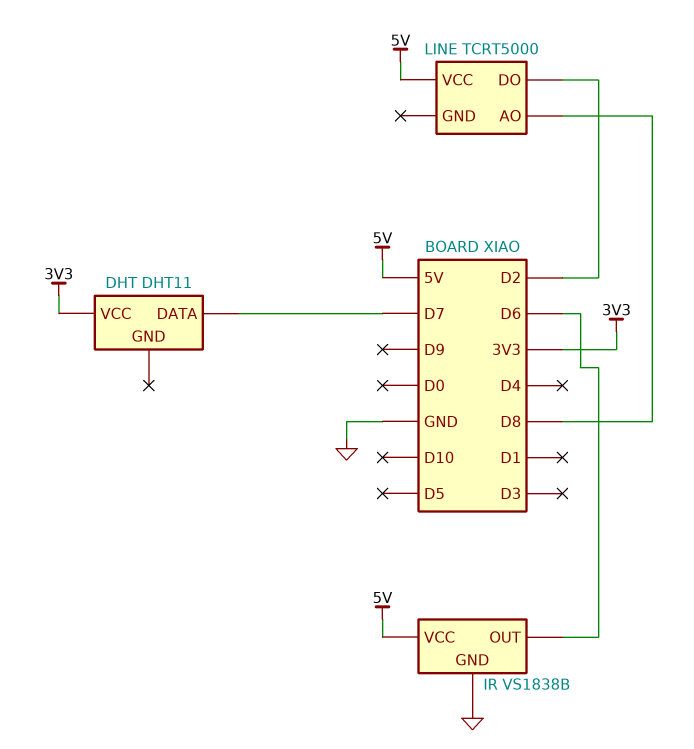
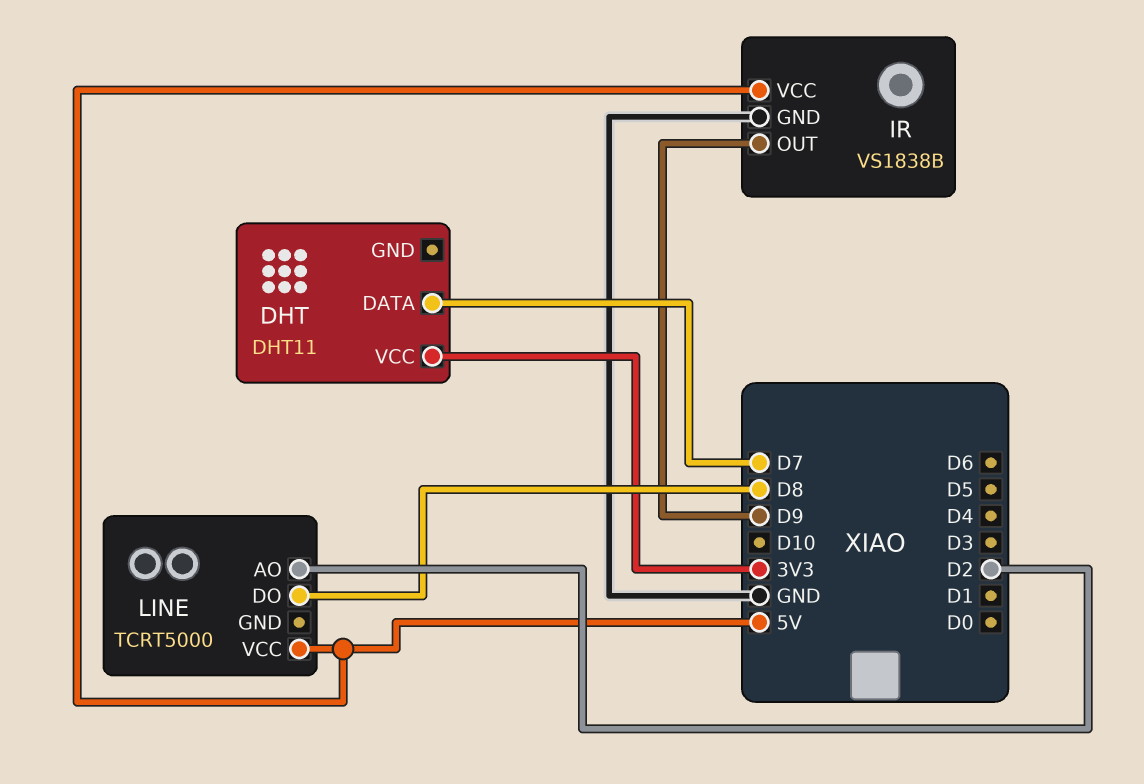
IR pin OUT: D6 -> D9
LINE pin AO: D8 -> D2
LINE pin DO: D2 -> D8

